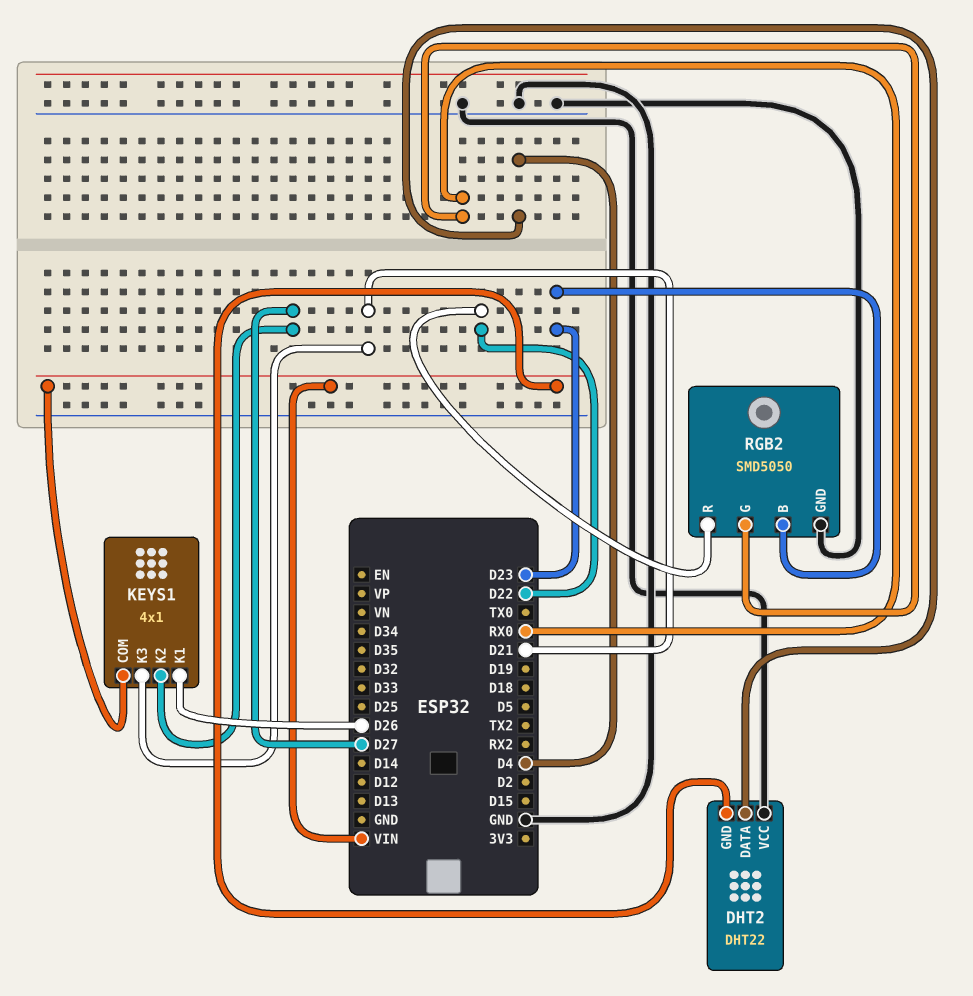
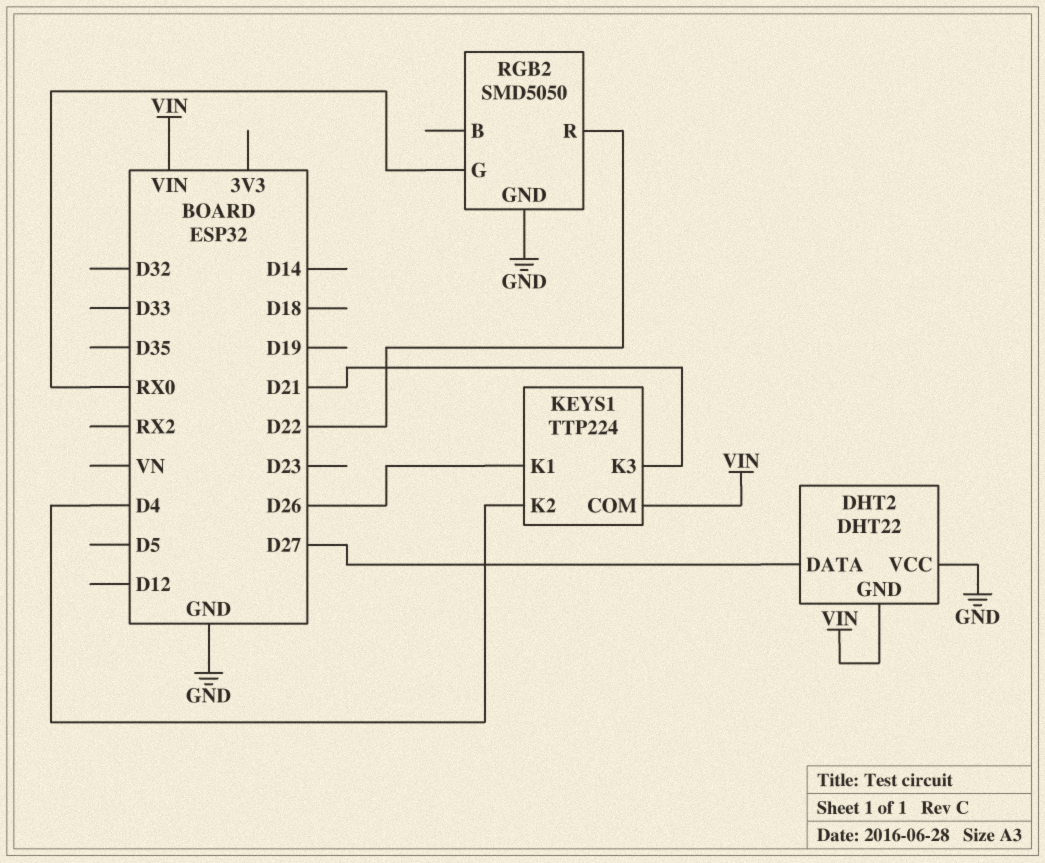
DHT2 pin DATA: D4 -> D27
KEYS1: 4x1 -> TTP224
KEYS1 pin K2: D27 -> D4
RGB2 pin B: D23 -> none

